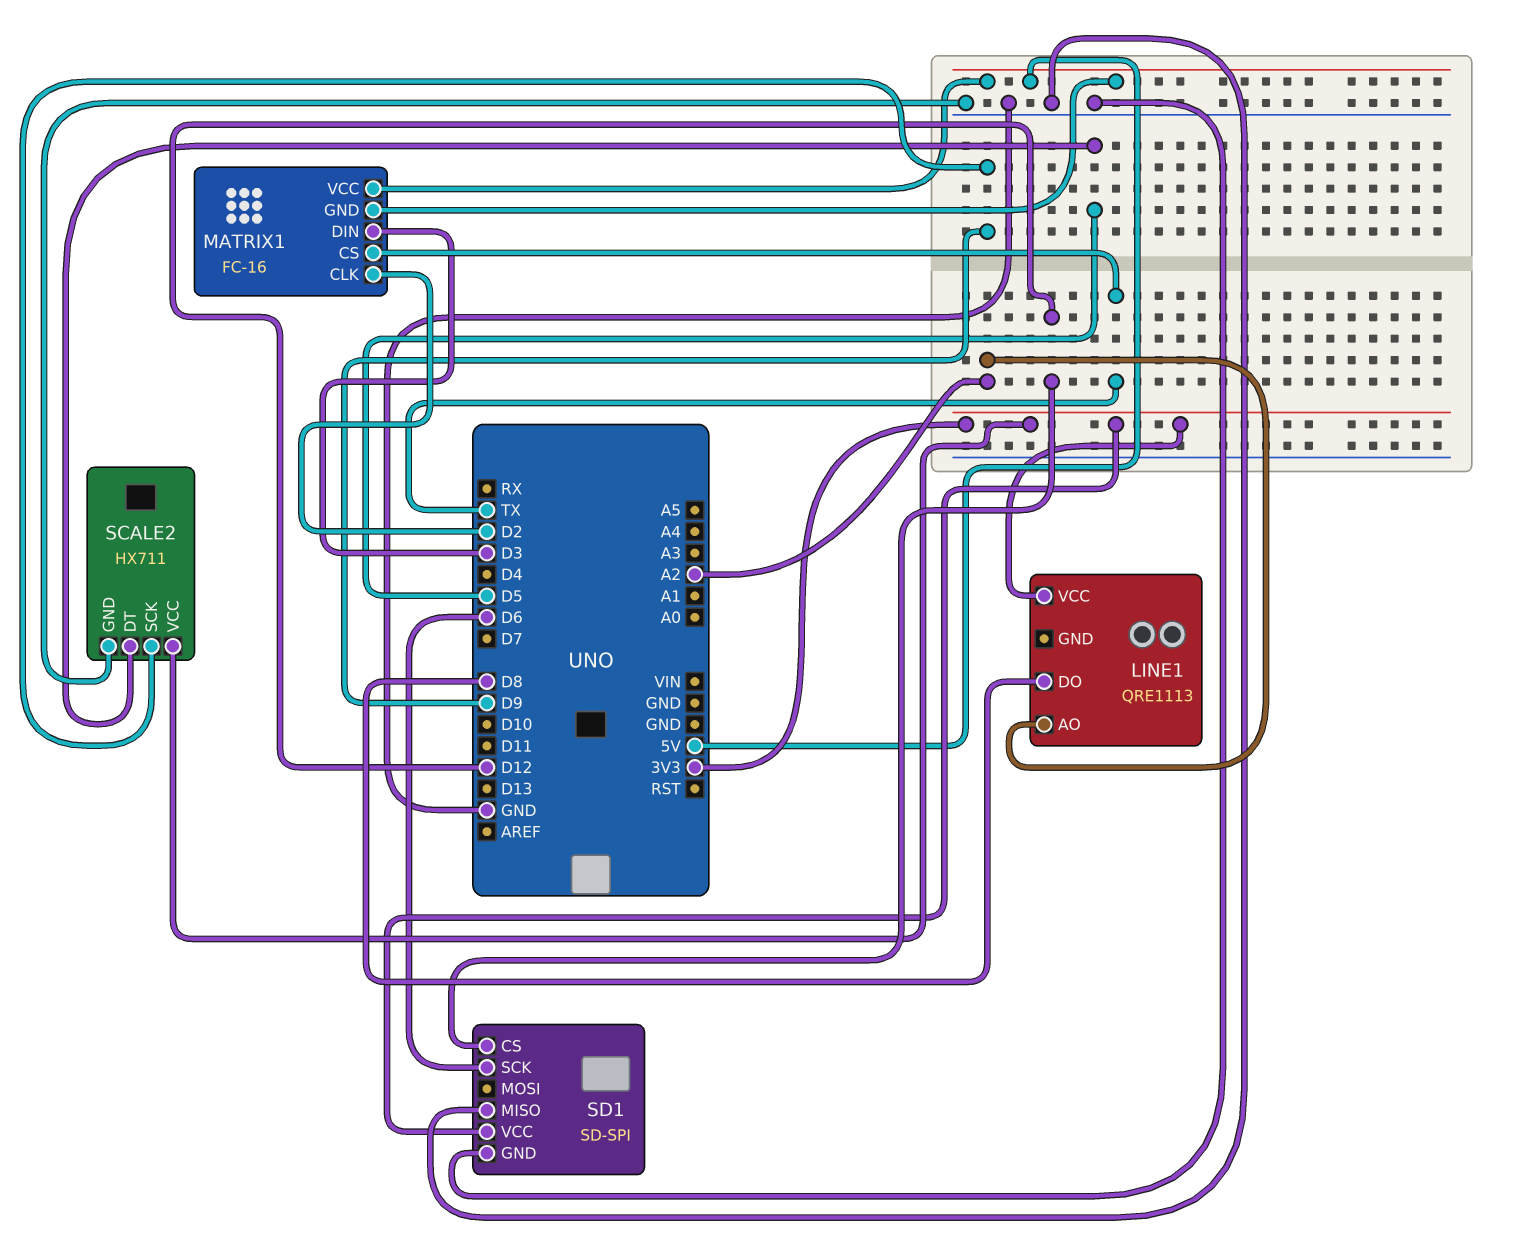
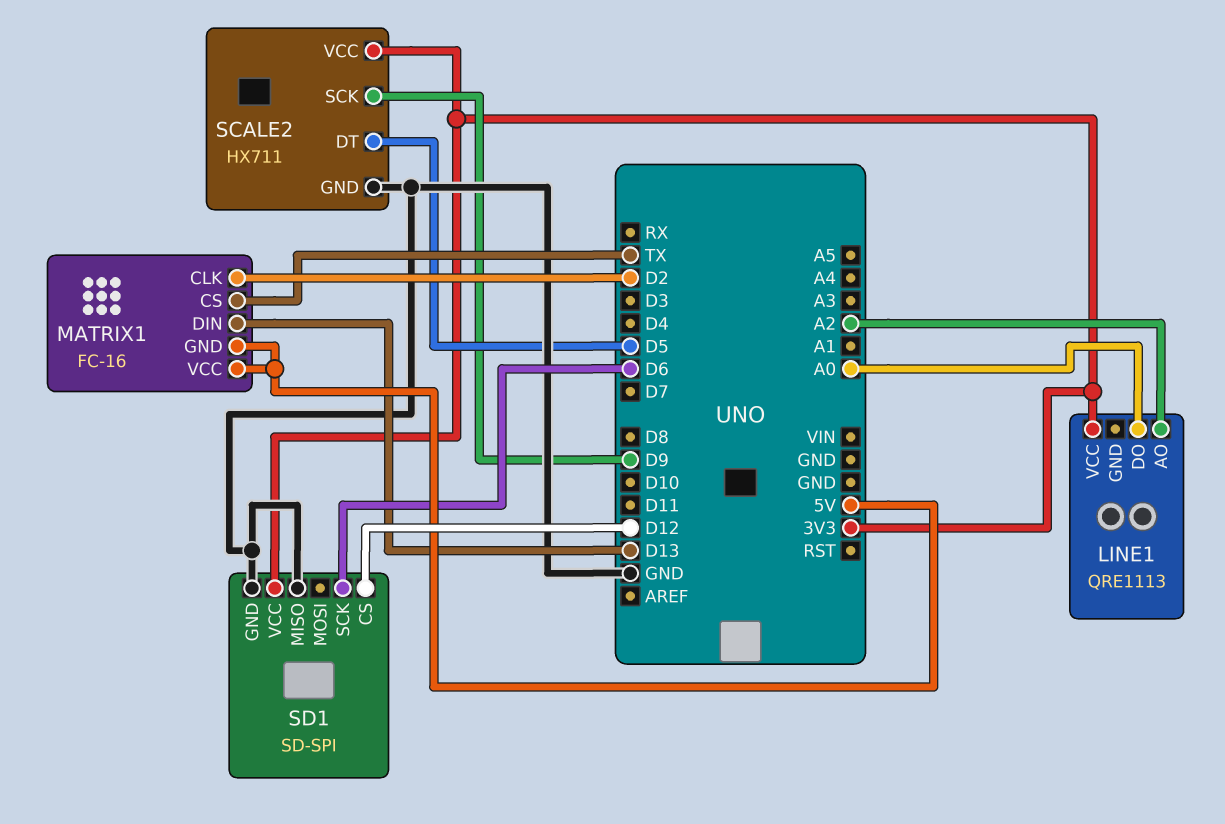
LINE1 pin DO: D8 -> A0
MATRIX1 pin DIN: D3 -> D13

